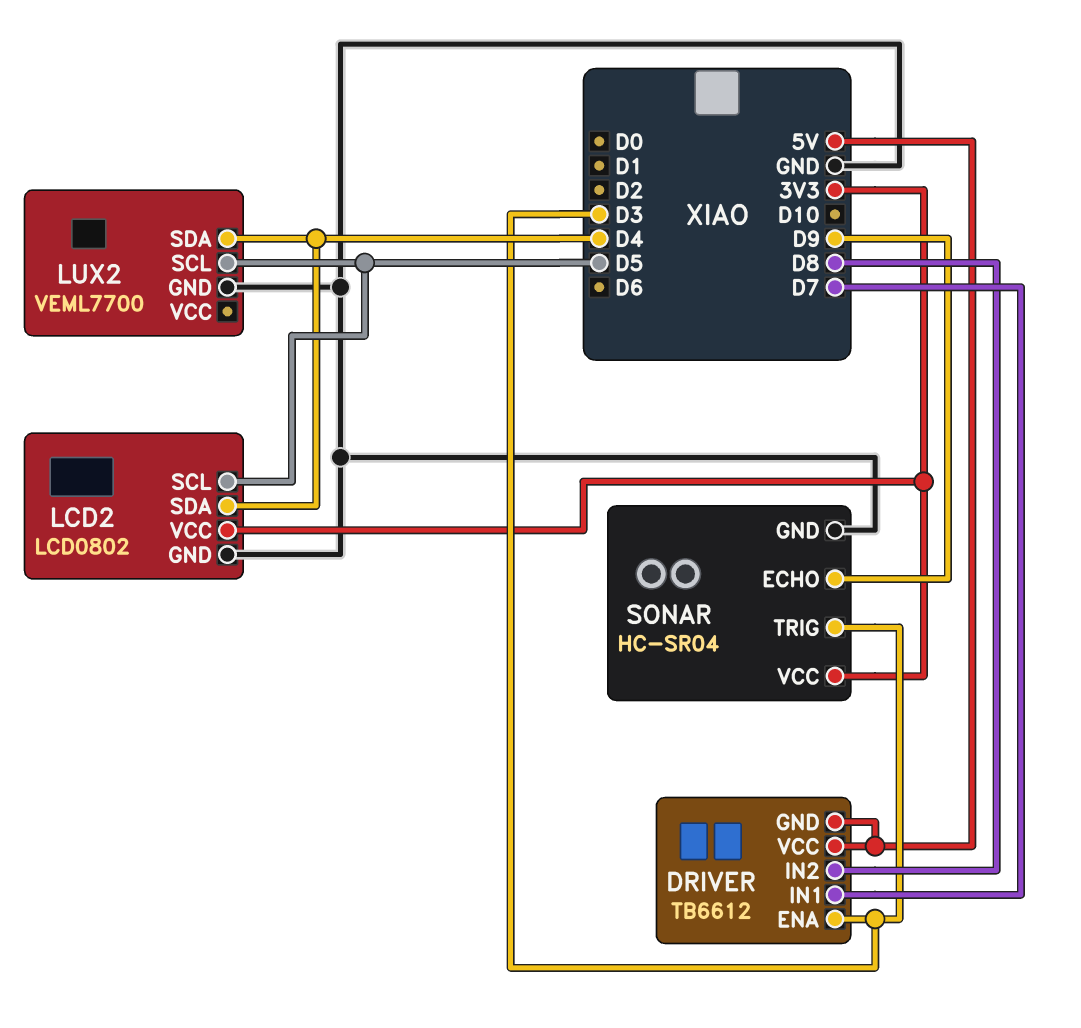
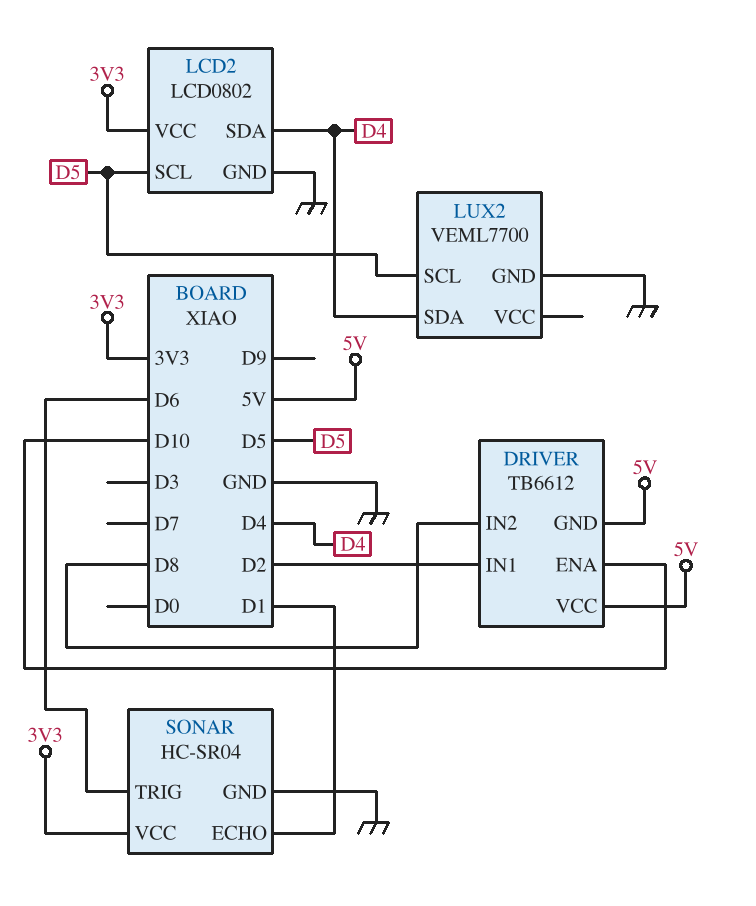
DRIVER pin ENA: D3 -> D10
DRIVER pin IN1: D7 -> D2
SONAR pin ECHO: D9 -> D1
SONAR pin TRIG: D3 -> D6

